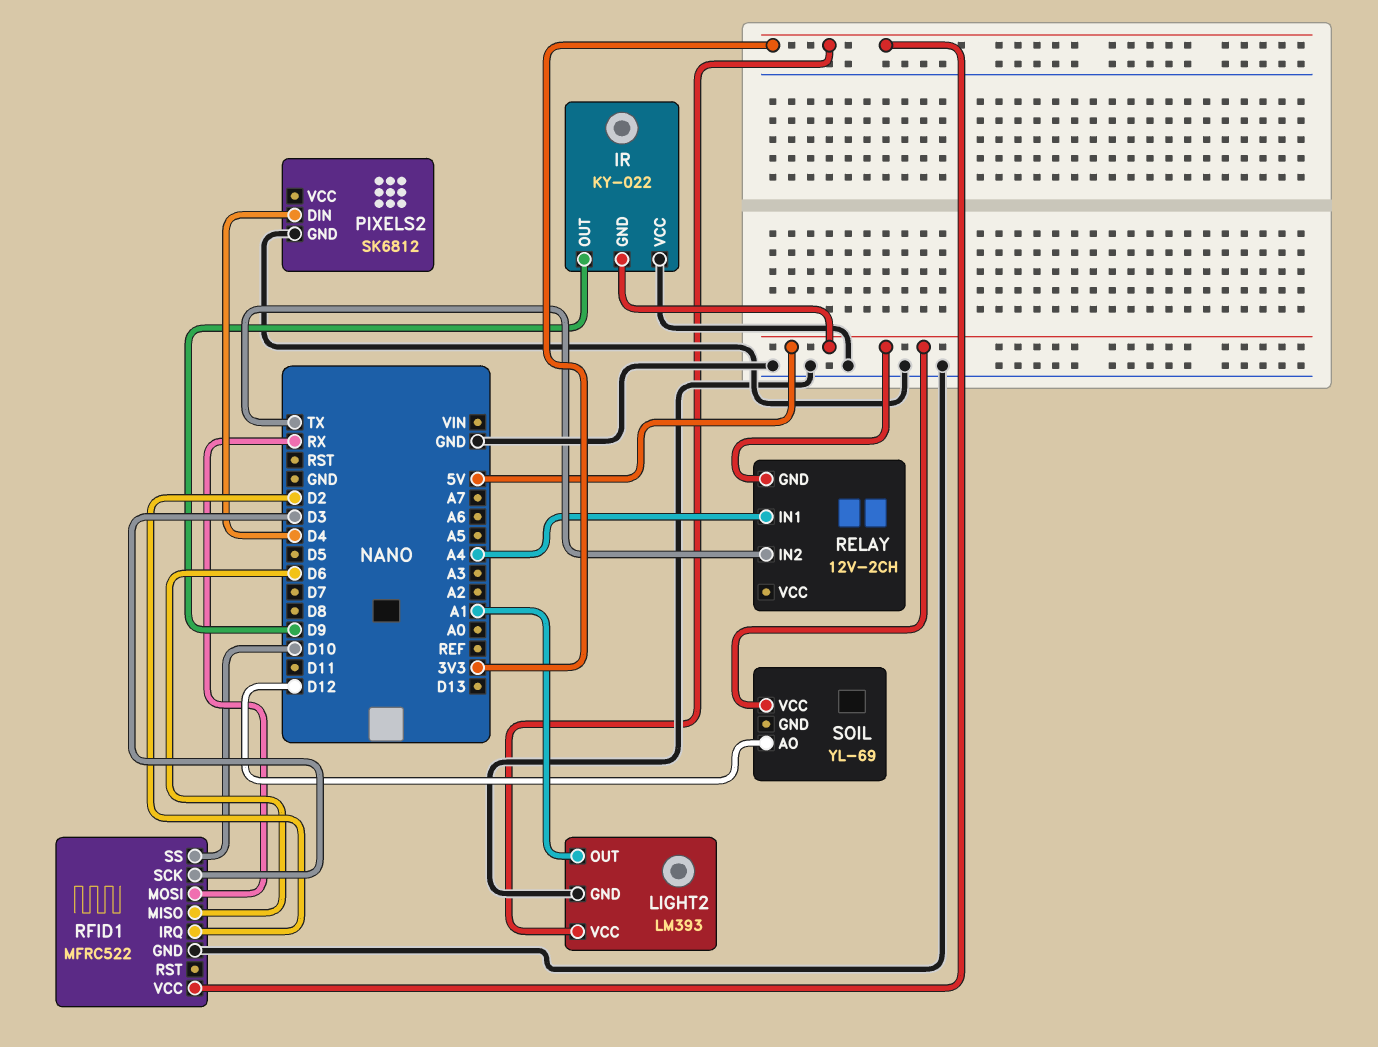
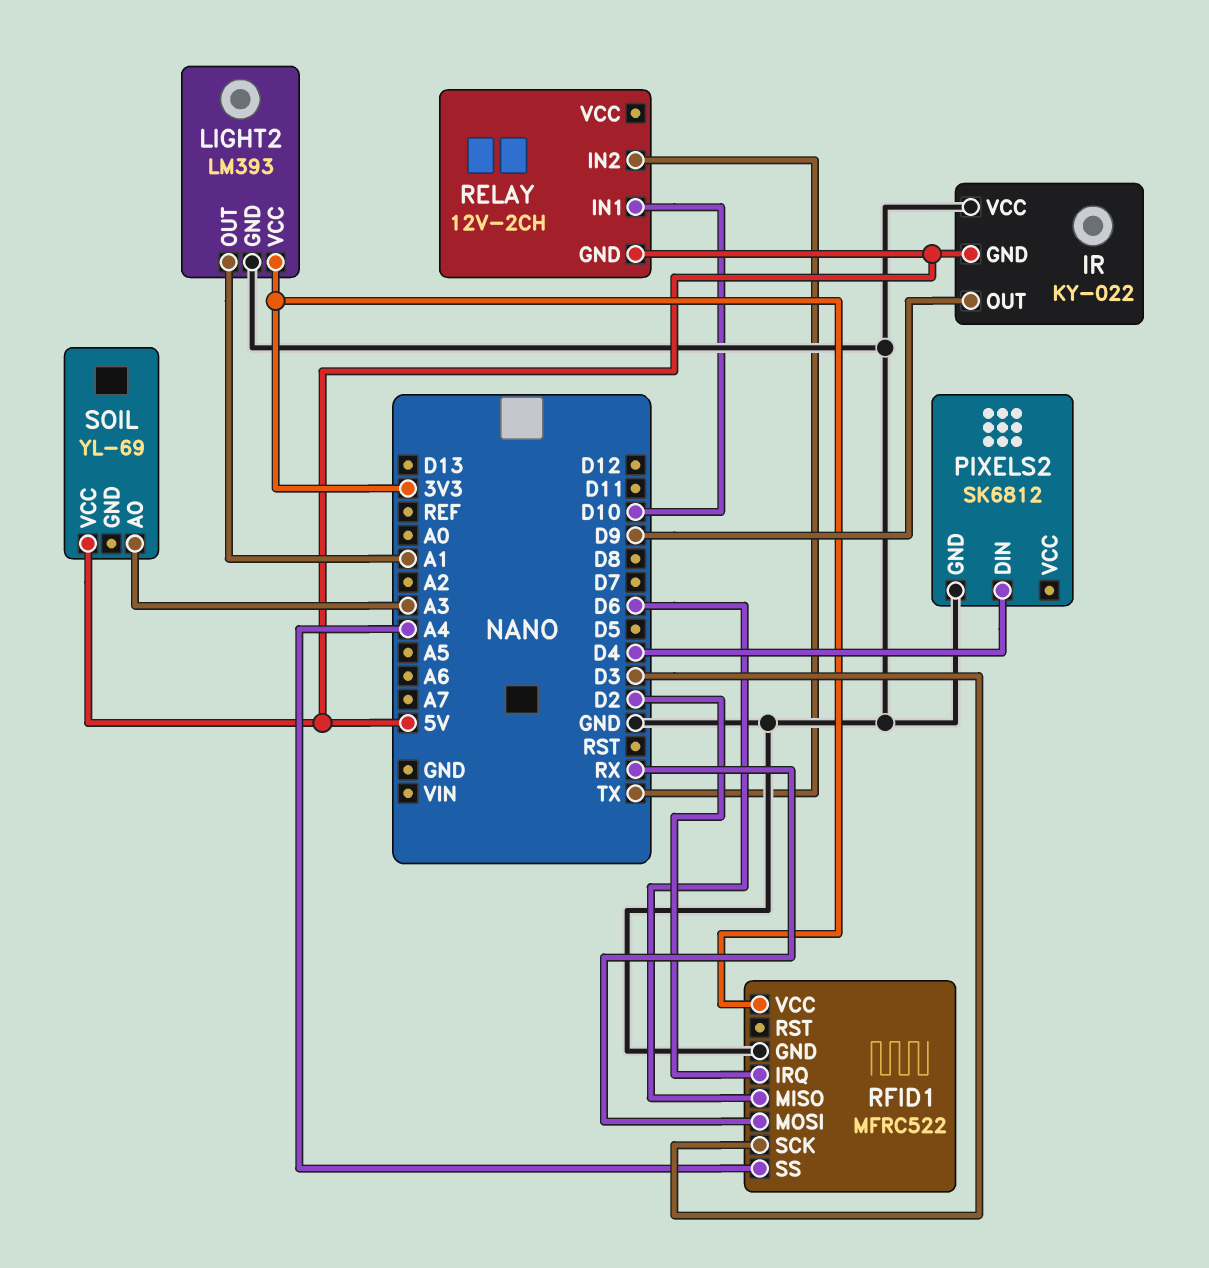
RELAY pin IN1: A4 -> D10
RFID1 pin SS: D10 -> A4
SOIL pin AO: D12 -> A3

